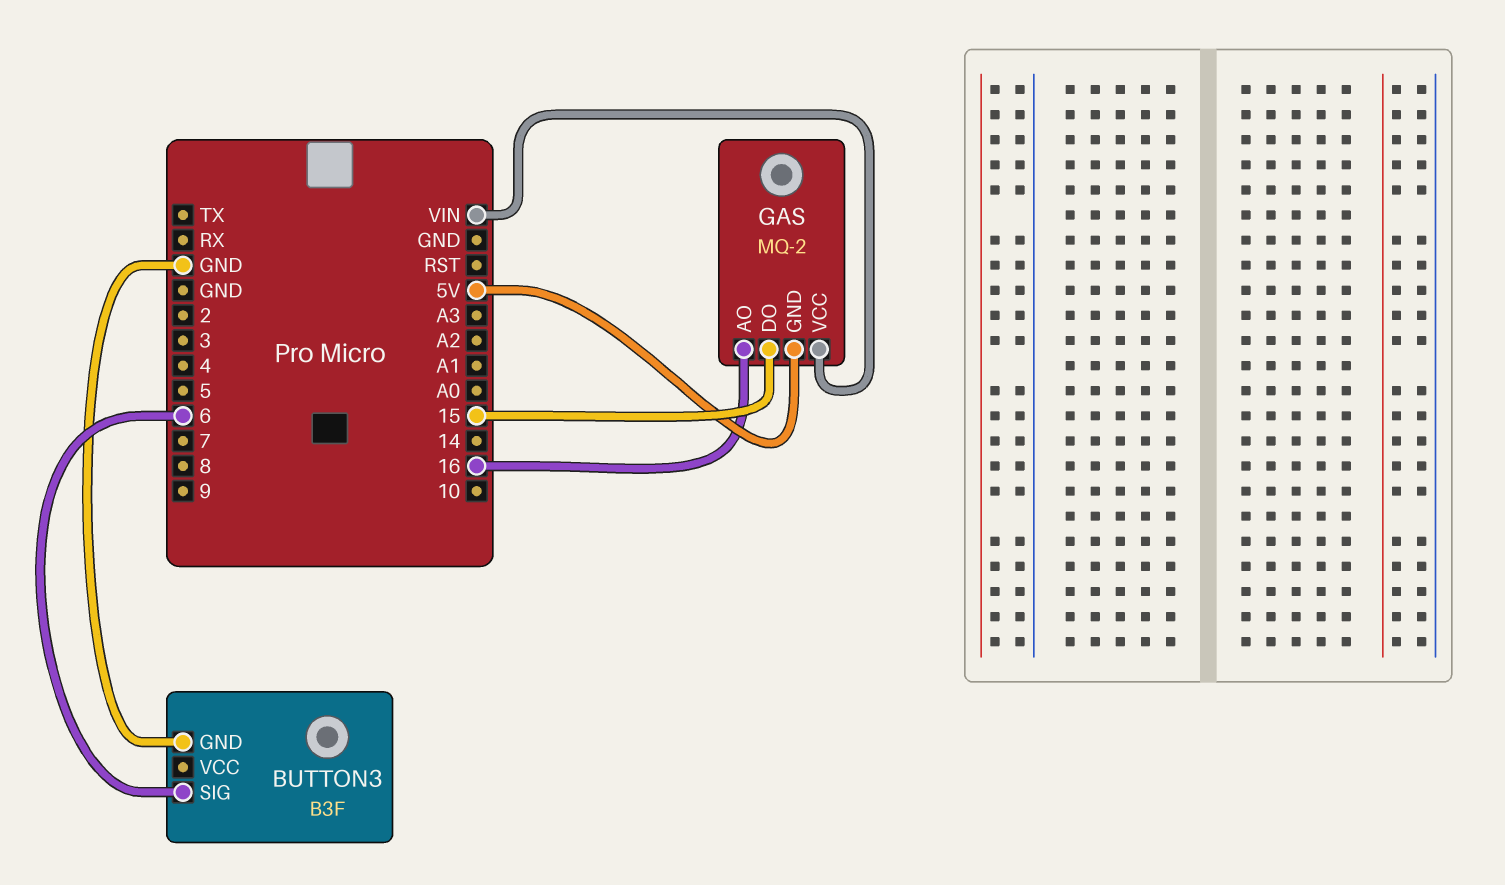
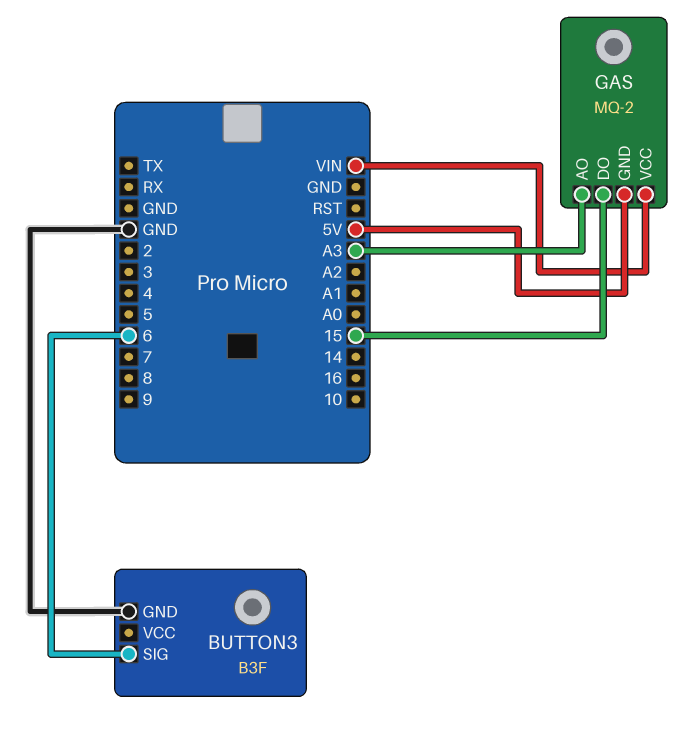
GAS pin AO: 16 -> A3

